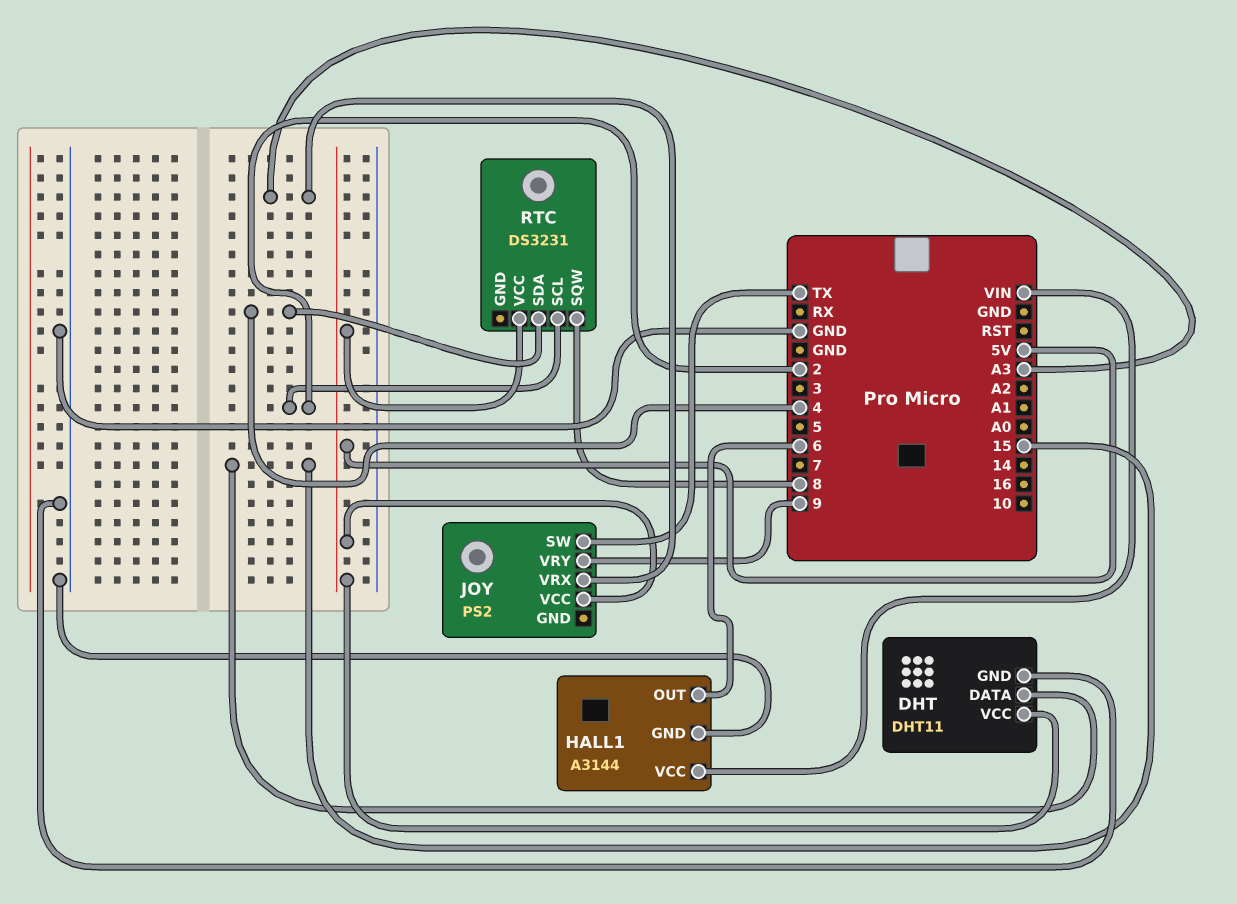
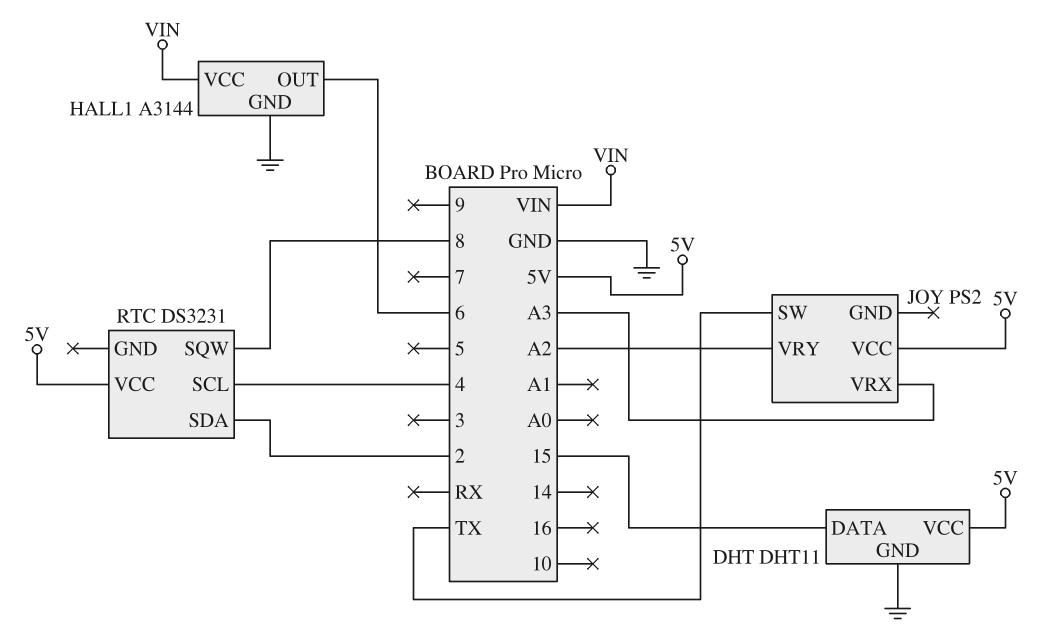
JOY pin VRY: 9 -> A2
RTC pin SCL: 2 -> 4
RTC pin SDA: 4 -> 2

